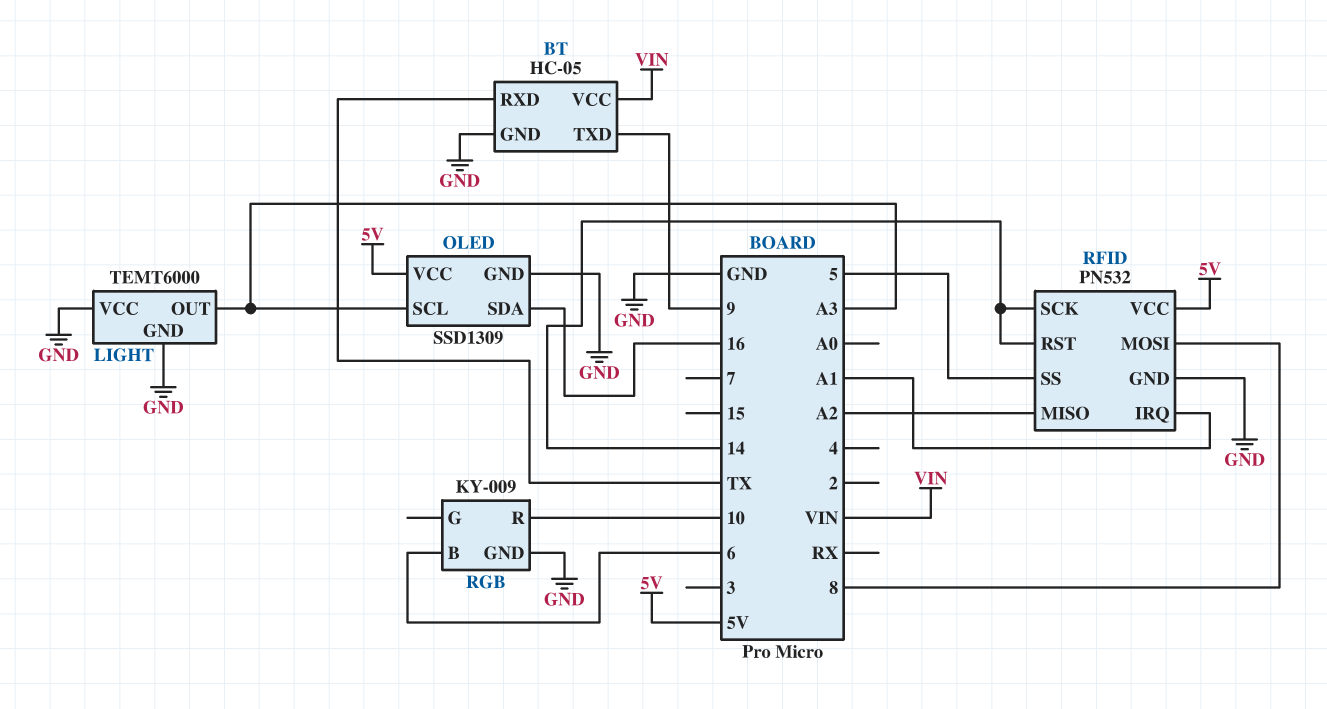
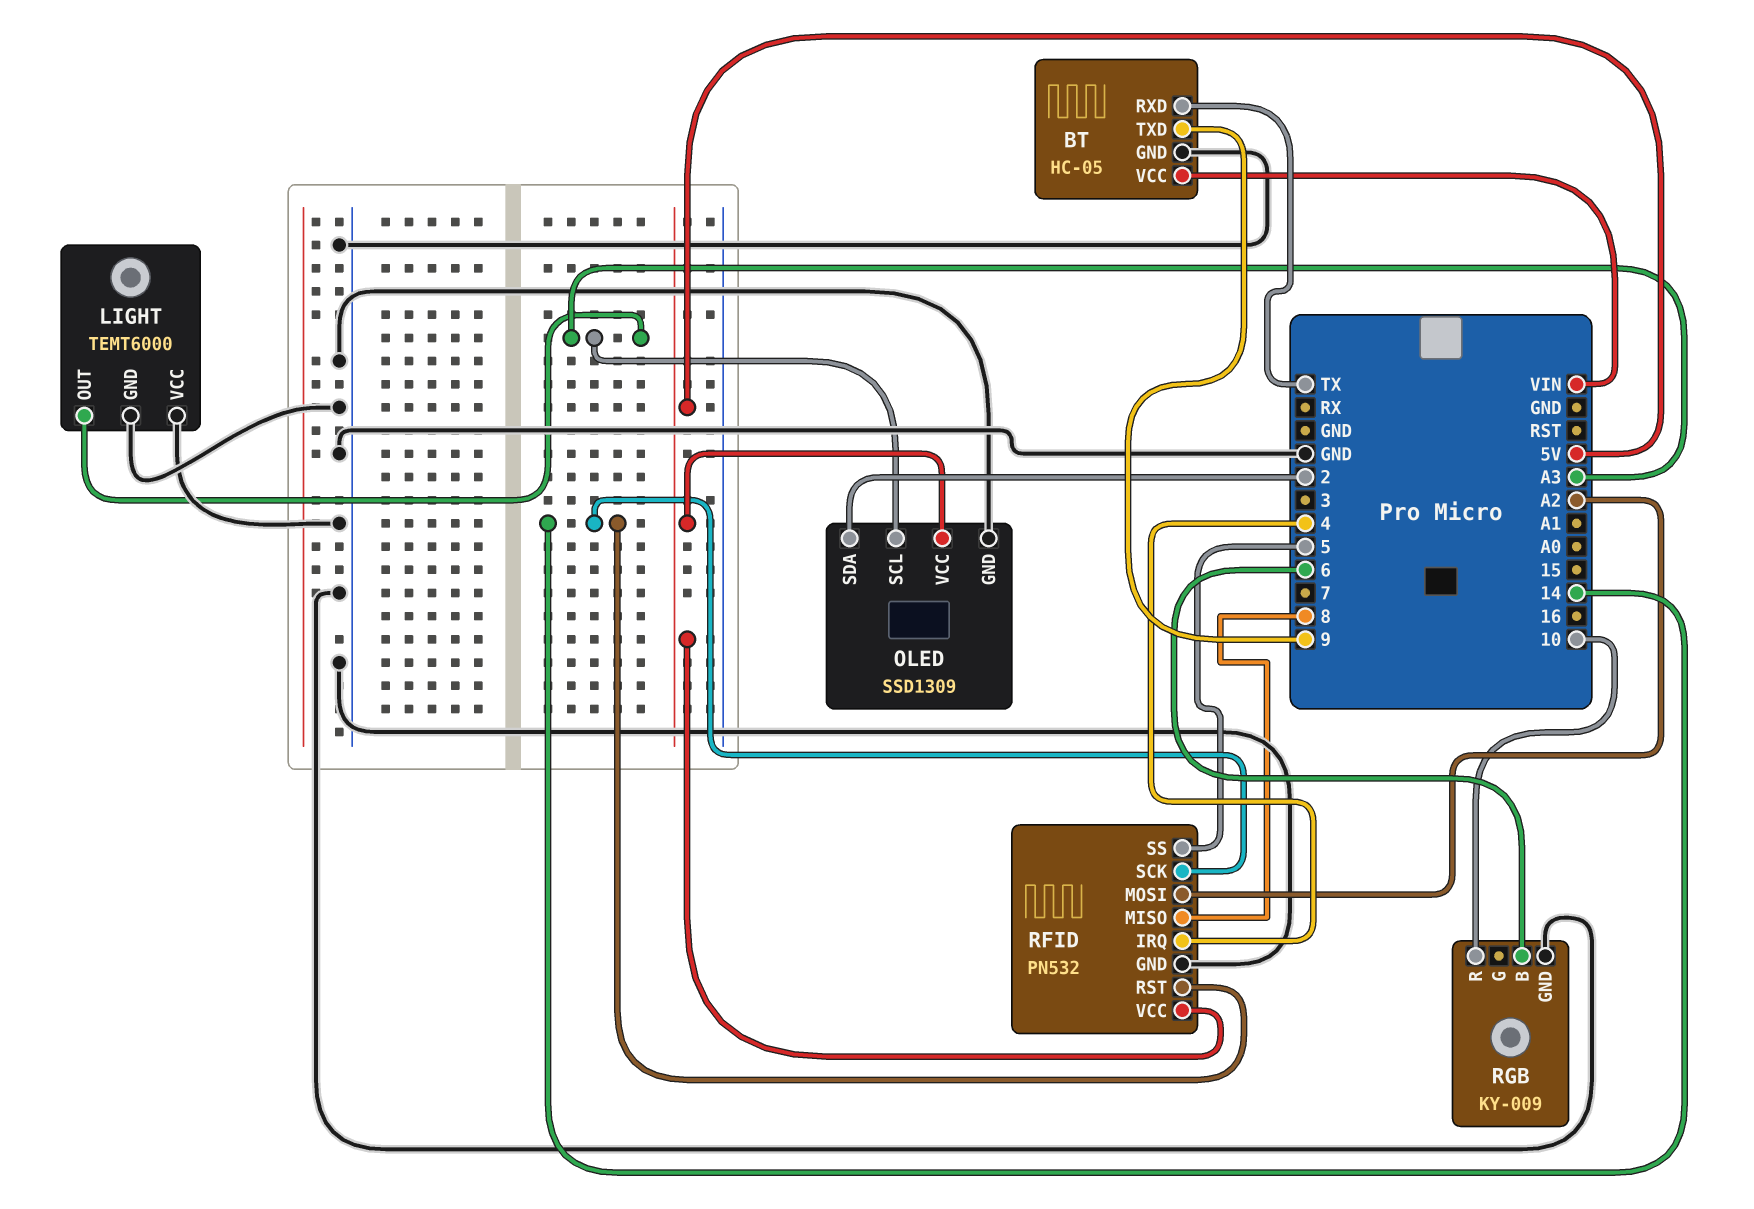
OLED pin SDA: 16 -> 2
RFID pin IRQ: A1 -> 4
RFID pin MISO: A2 -> 8
RFID pin MOSI: 8 -> A2

